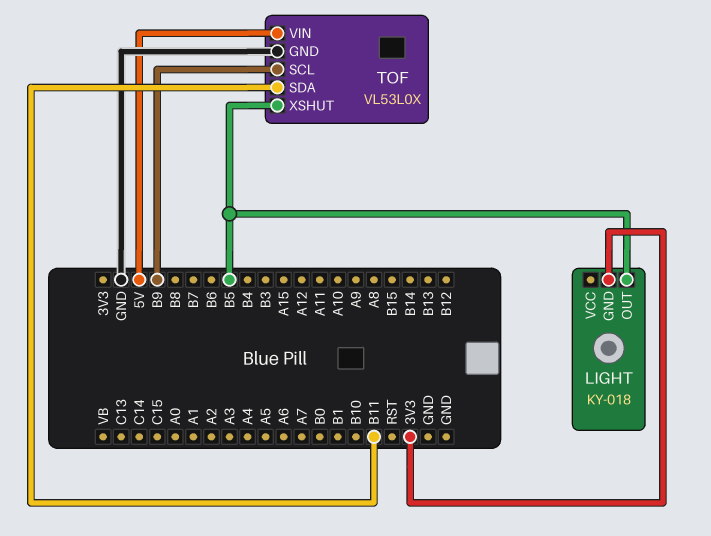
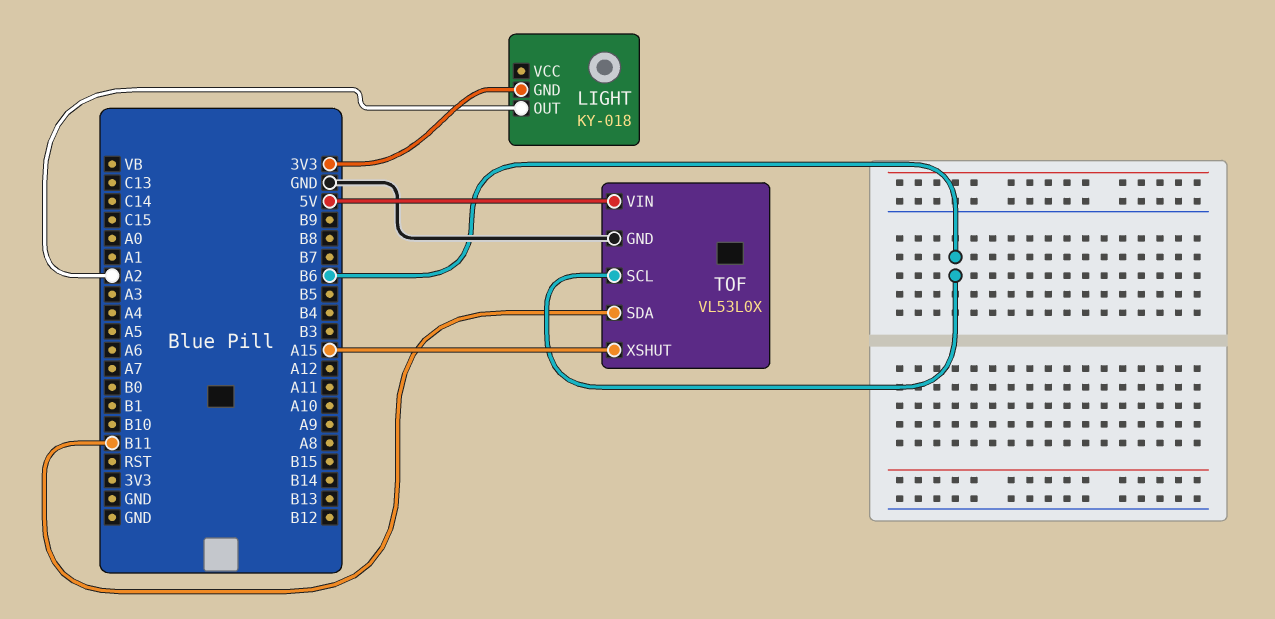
LIGHT pin OUT: B5 -> A2
TOF pin SCL: B9 -> B6
TOF pin XSHUT: B5 -> A15

